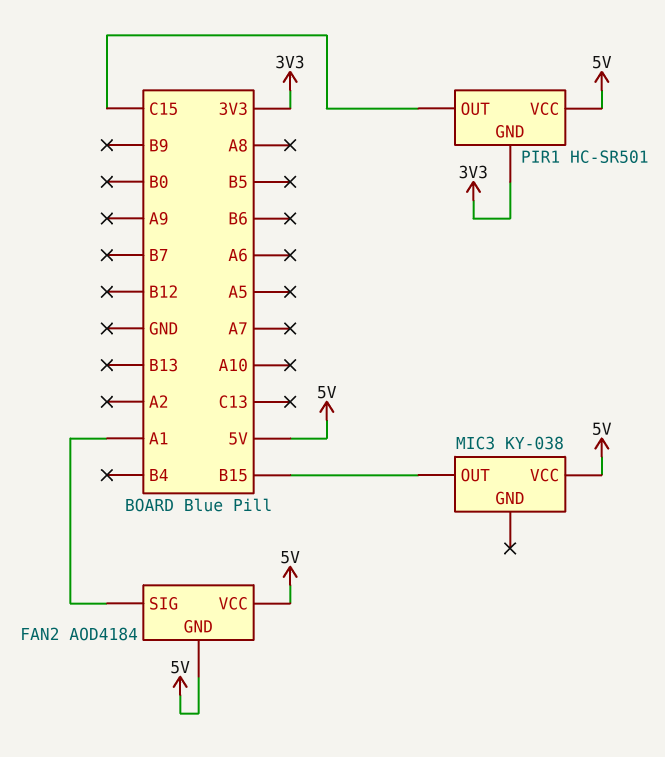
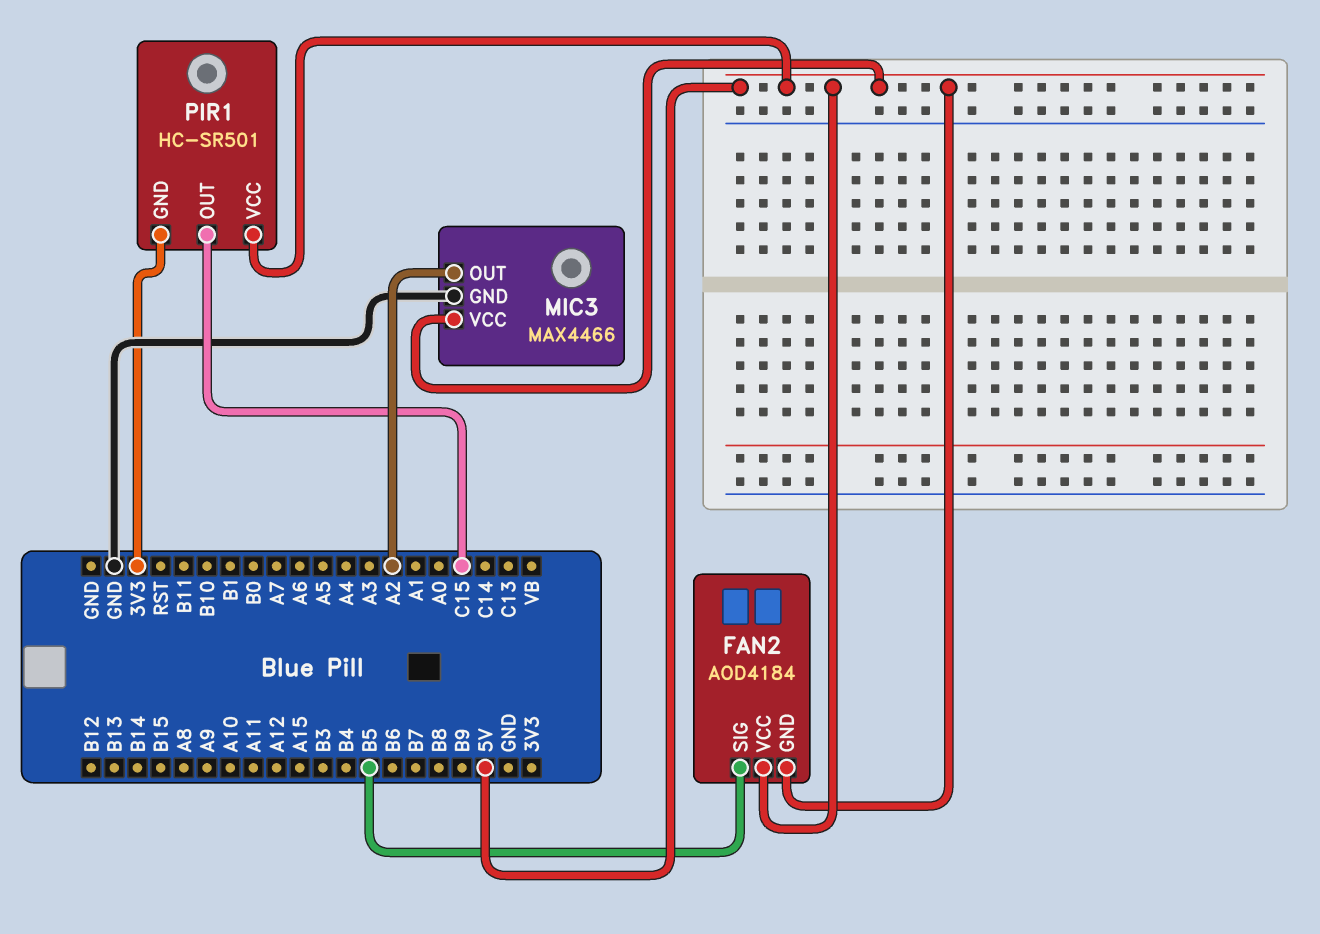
FAN2 pin SIG: A1 -> B5
MIC3: KY-038 -> MAX4466
MIC3 pin GND: none -> GND
MIC3 pin OUT: B15 -> A2

